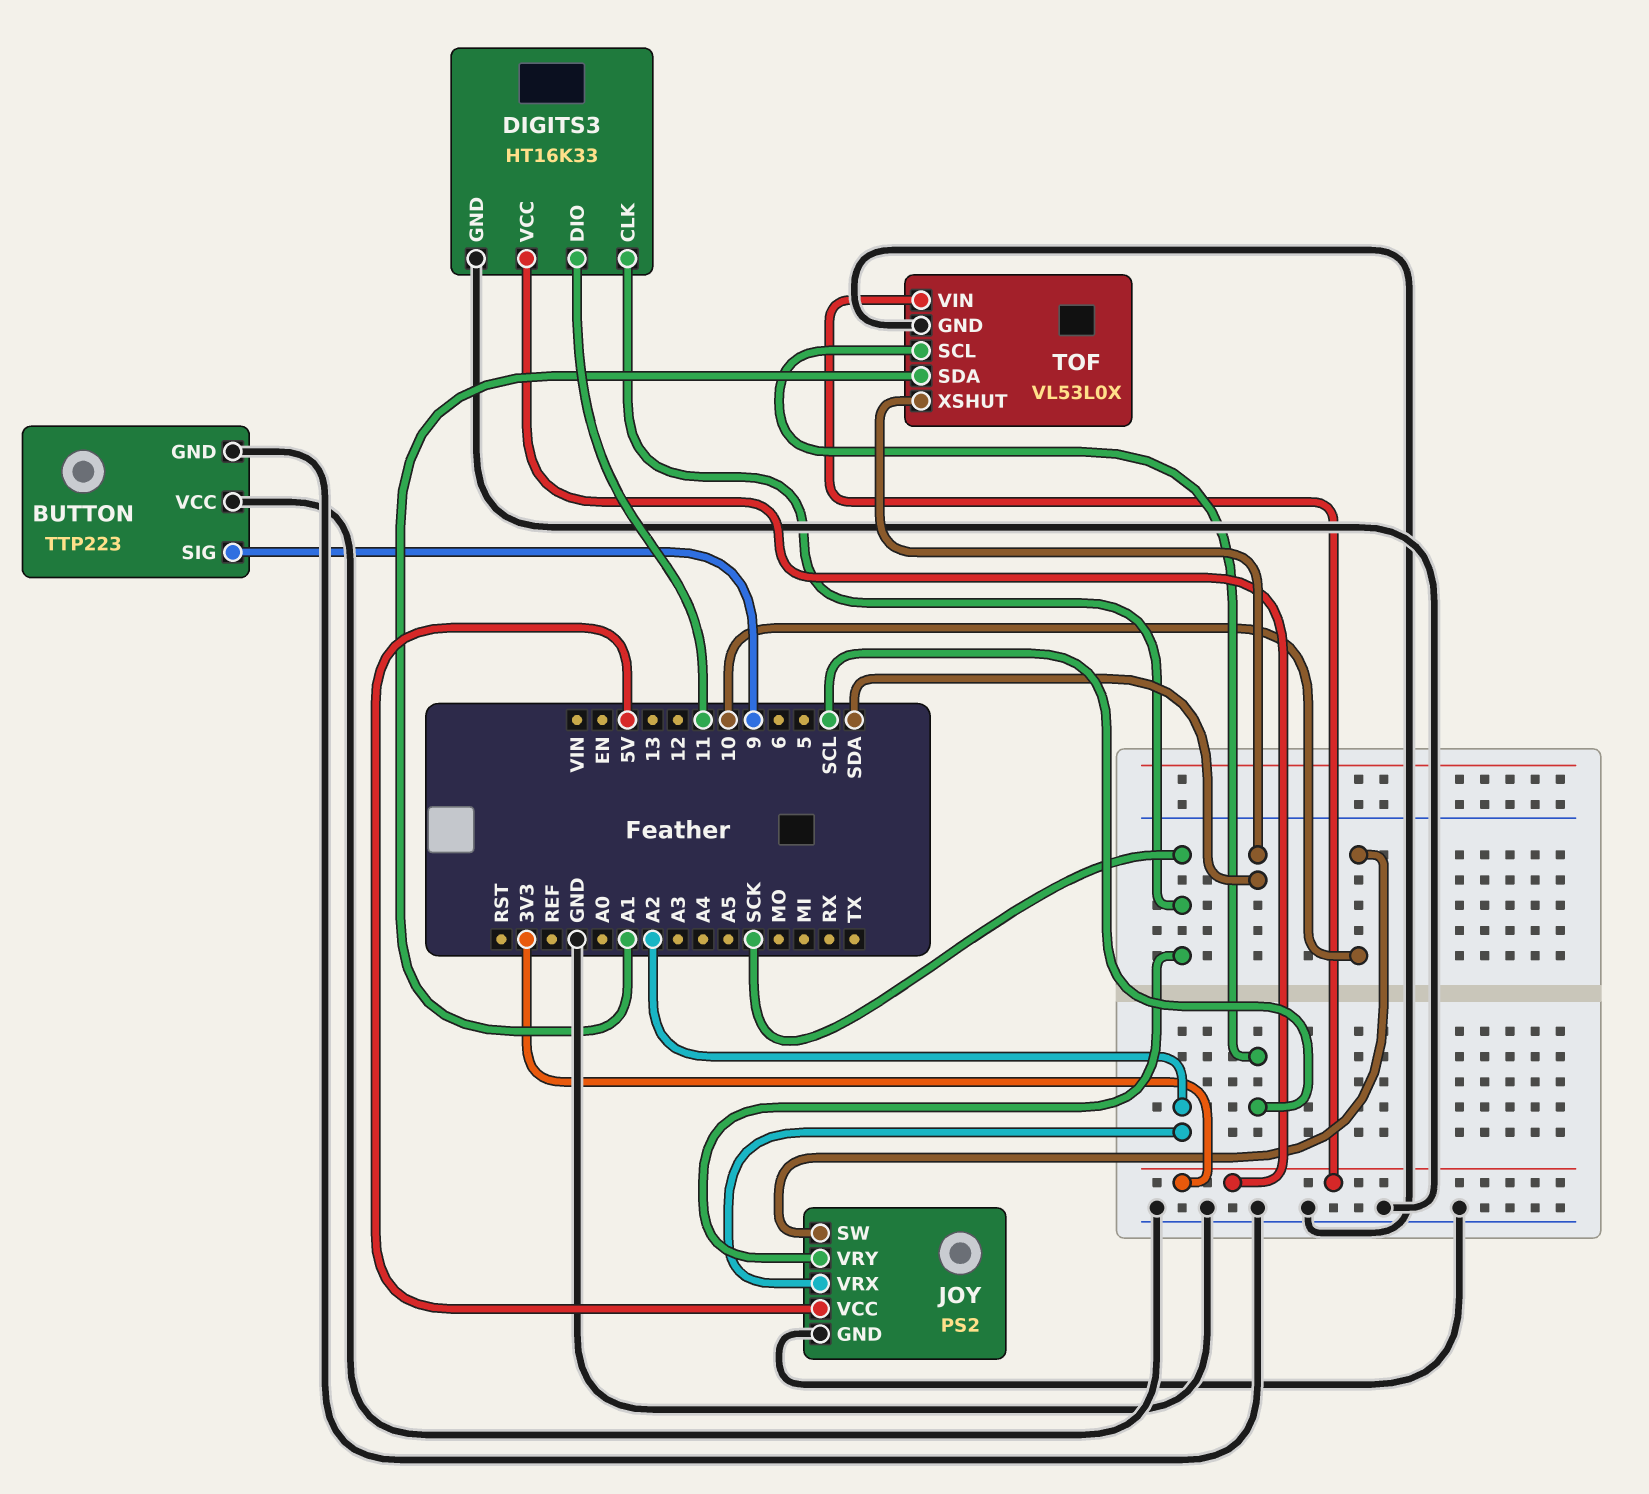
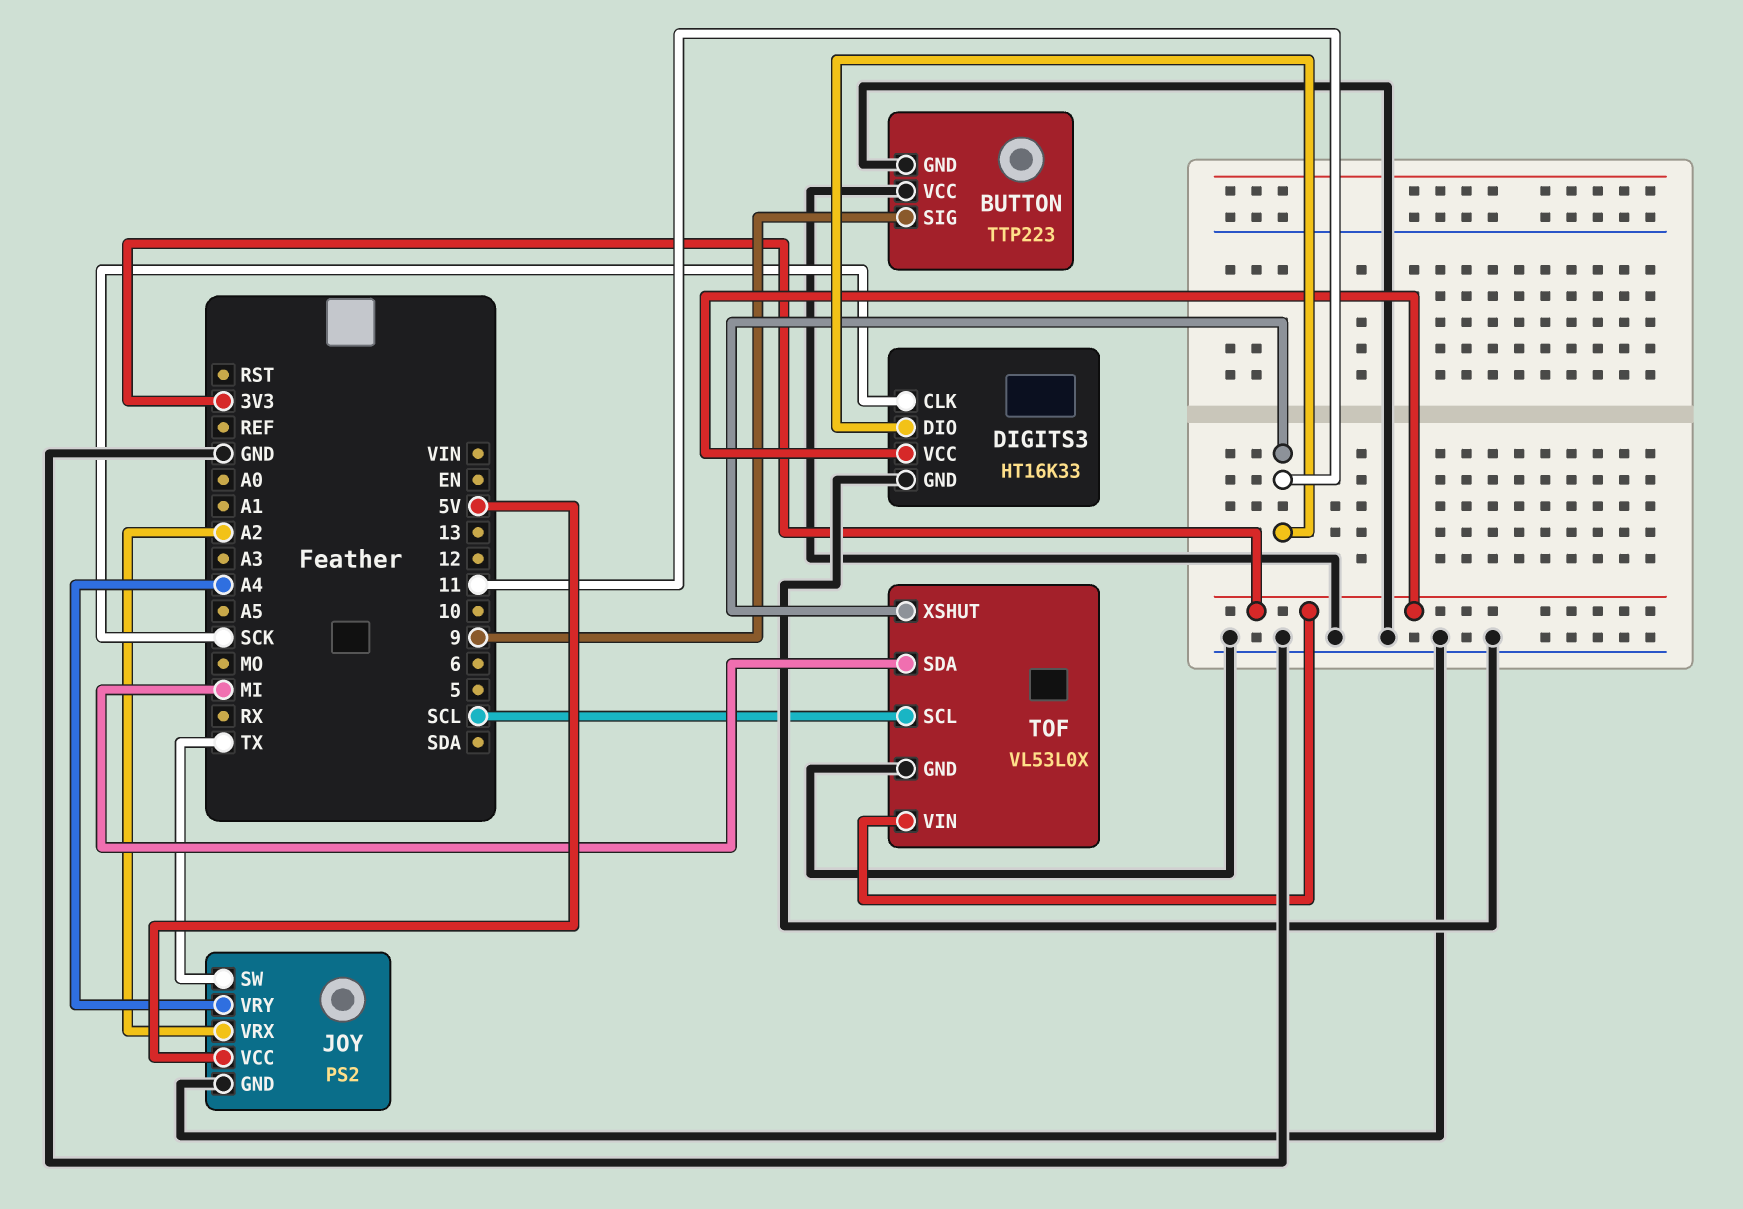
JOY pin SW: 10 -> TX
JOY pin VRY: SCK -> A4
TOF pin SDA: A1 -> MI
TOF pin XSHUT: SDA -> 11

